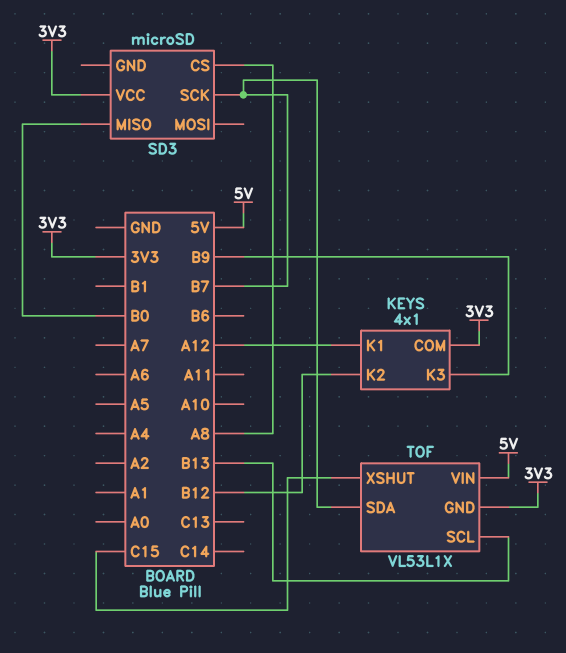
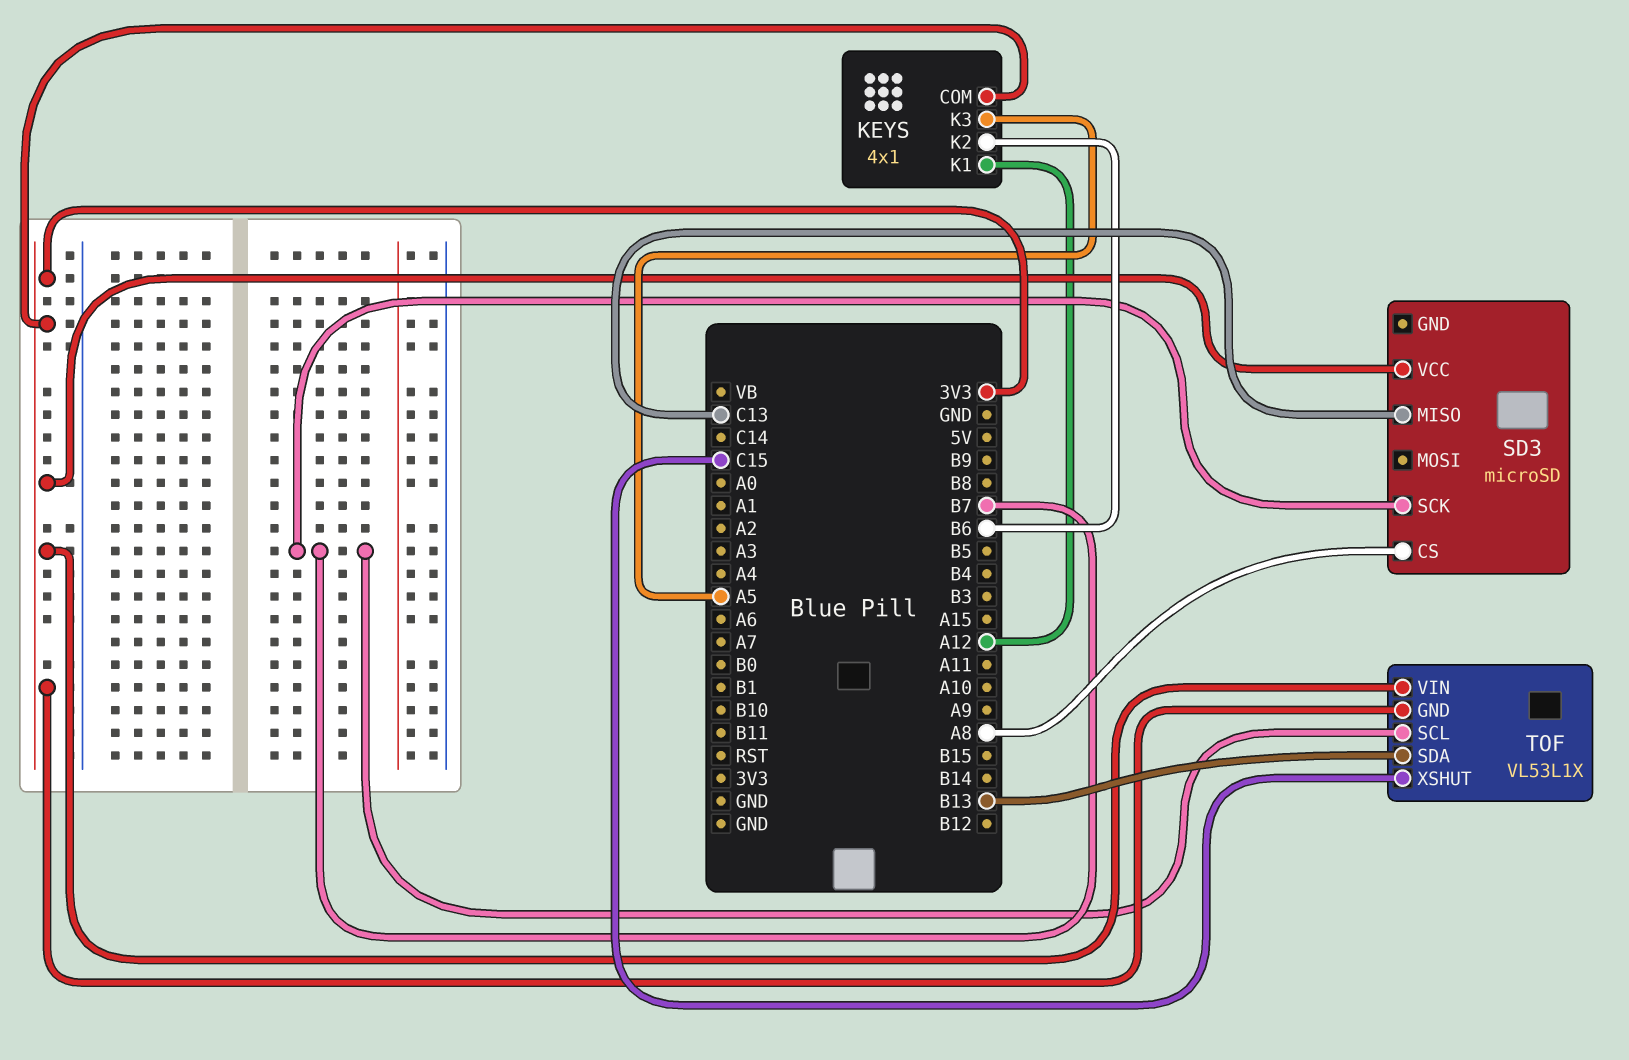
KEYS pin K2: B12 -> B6
KEYS pin K3: B9 -> A5
SD3 pin MISO: B0 -> C13
TOF pin SCL: B13 -> B7
TOF pin SDA: B7 -> B13
TOF pin VIN: 5V -> 3V3

